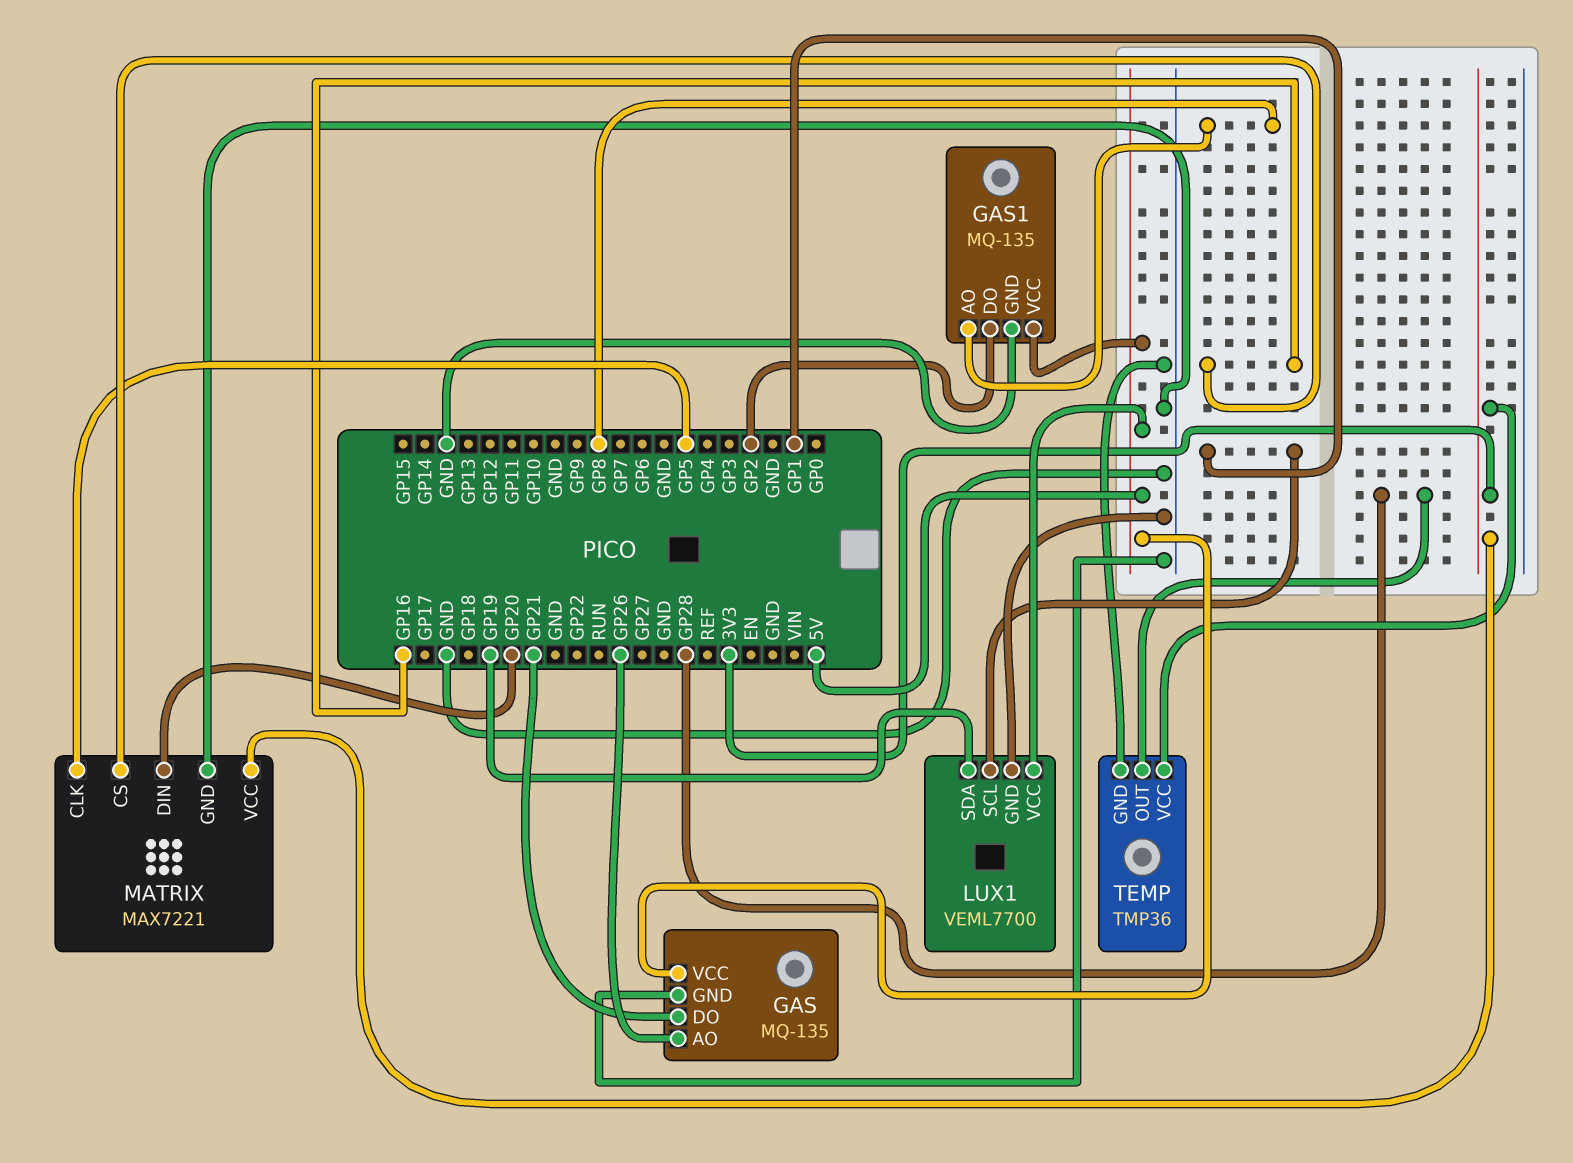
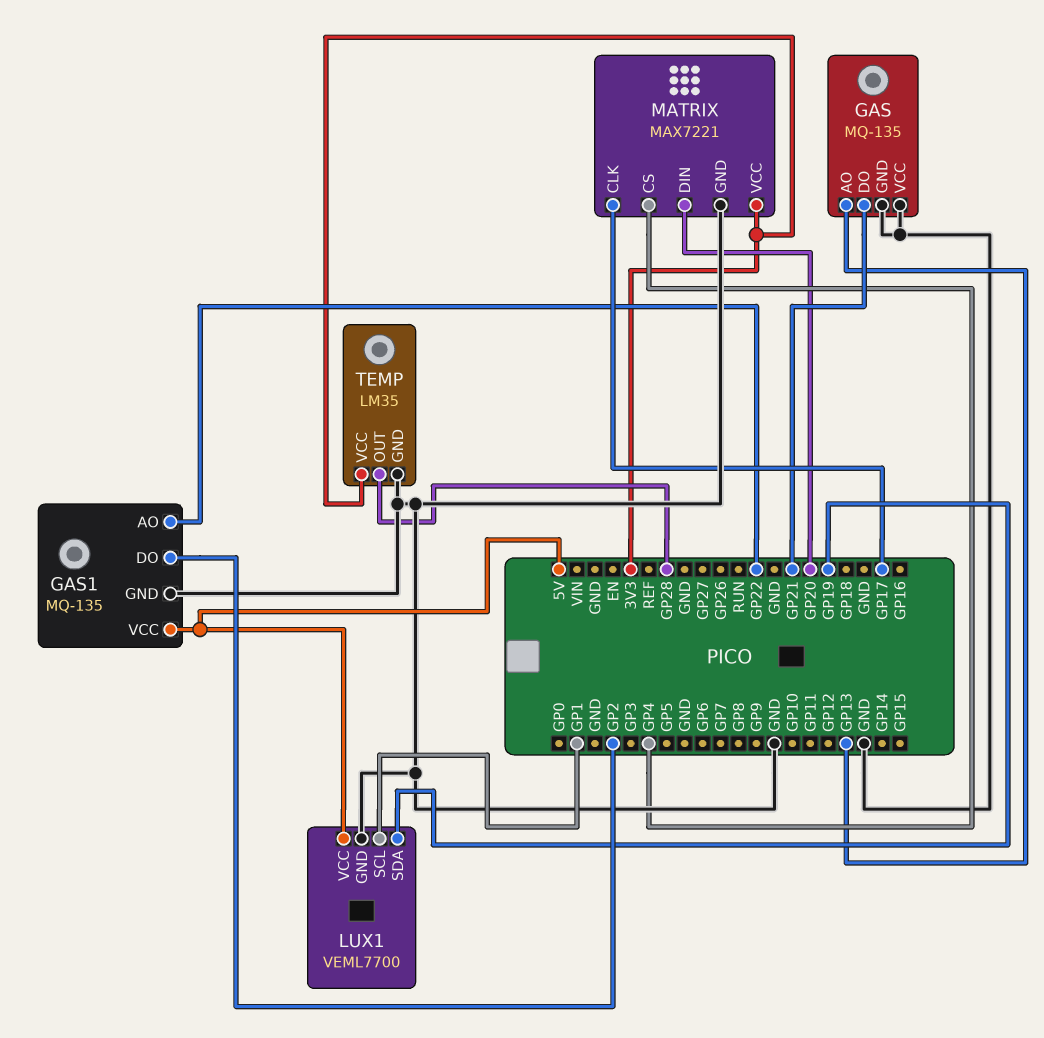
GAS pin AO: GP26 -> GP13
GAS pin VCC: 5V -> GND
GAS1 pin AO: GP8 -> GP22
MATRIX pin CLK: GP5 -> GP17
MATRIX pin CS: GP16 -> GP4
TEMP: TMP36 -> LM35

